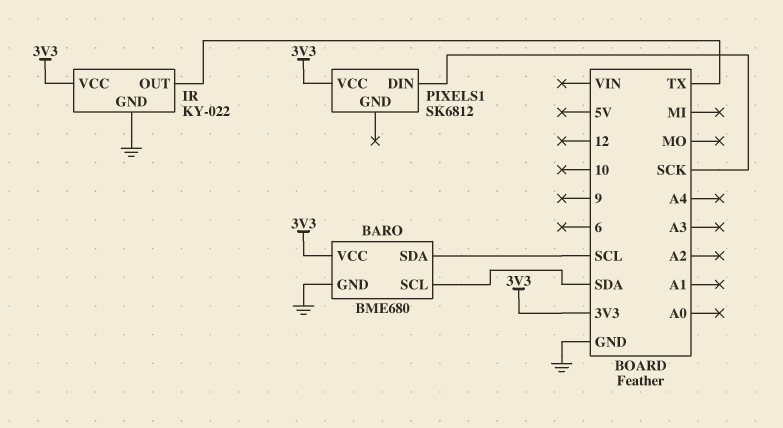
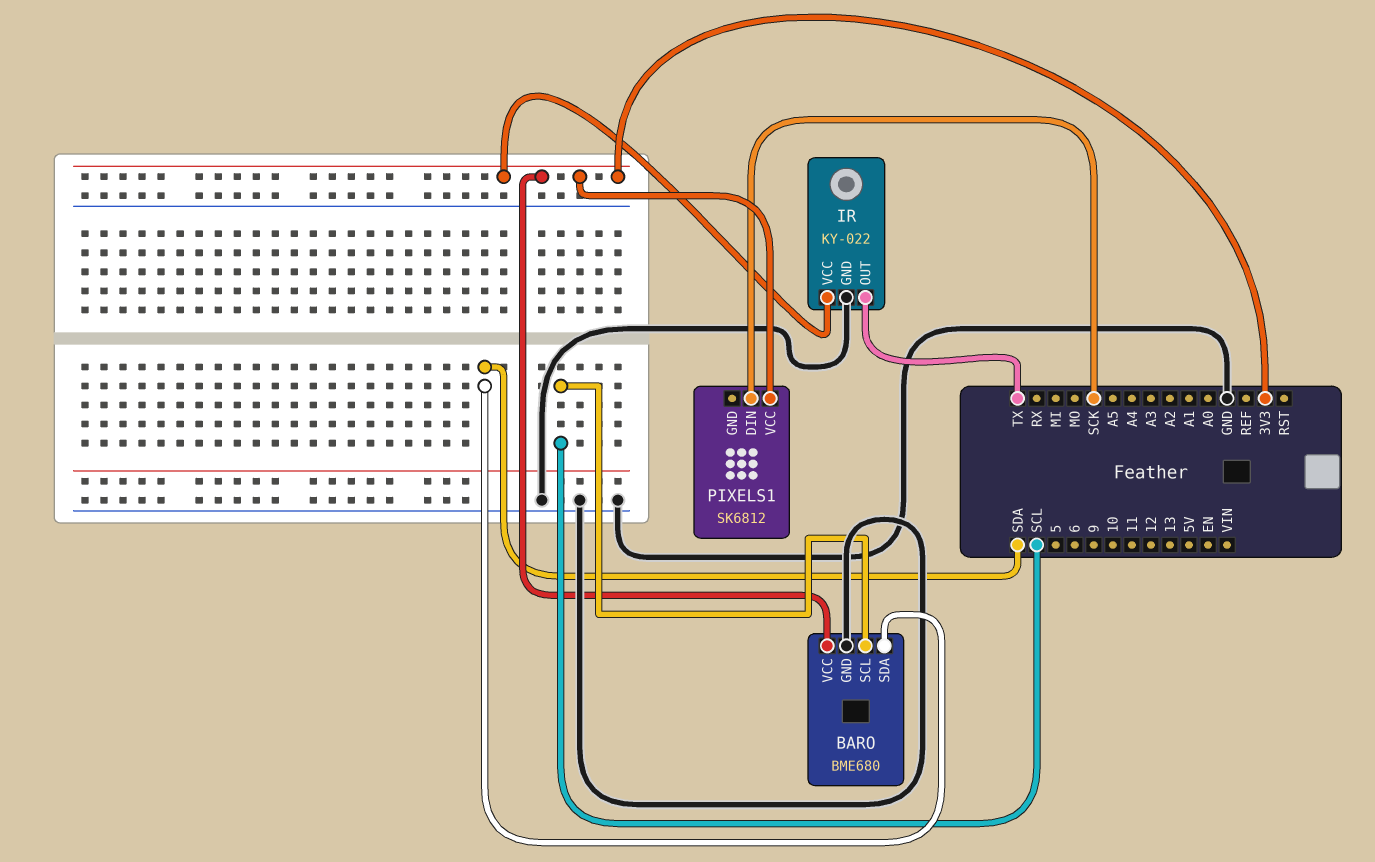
BARO pin SCL: SDA -> SCL
BARO pin SDA: SCL -> SDA

